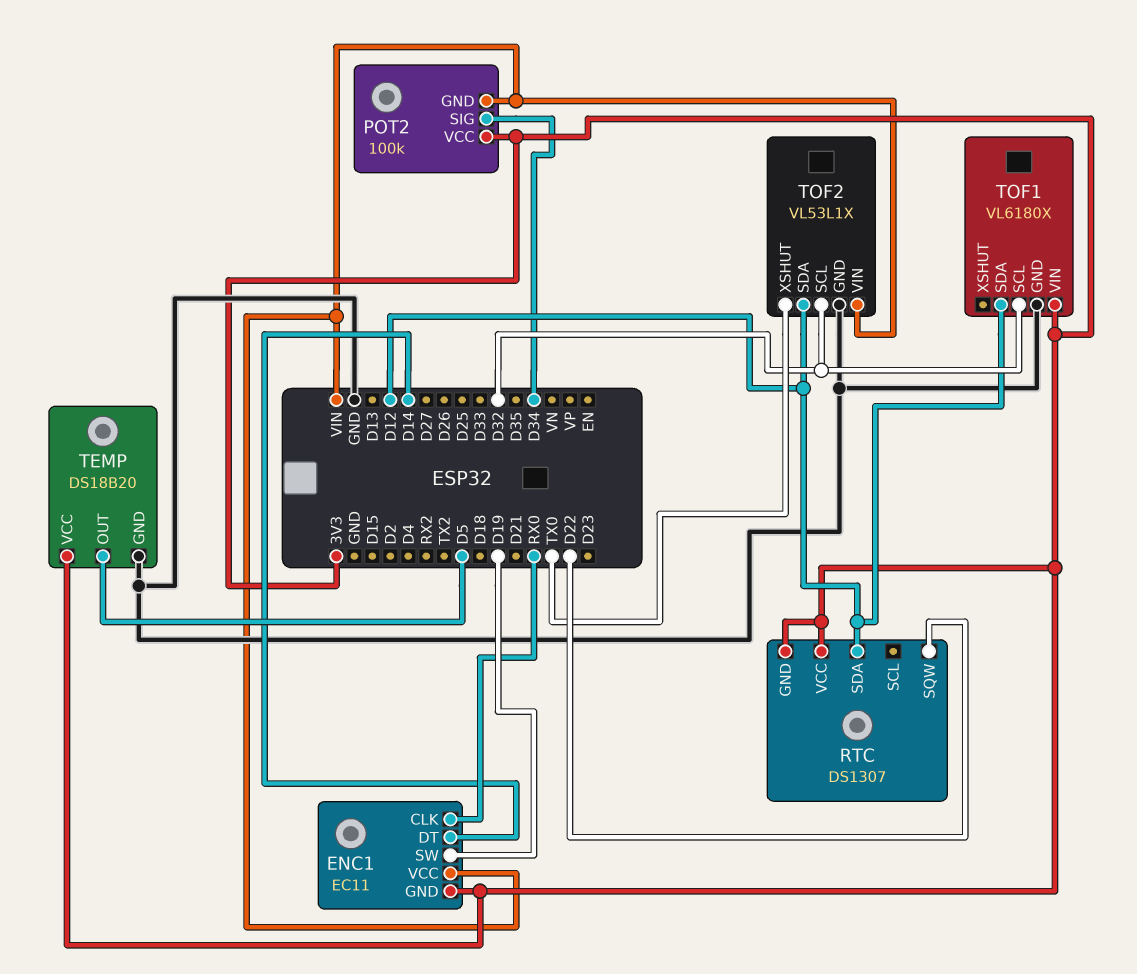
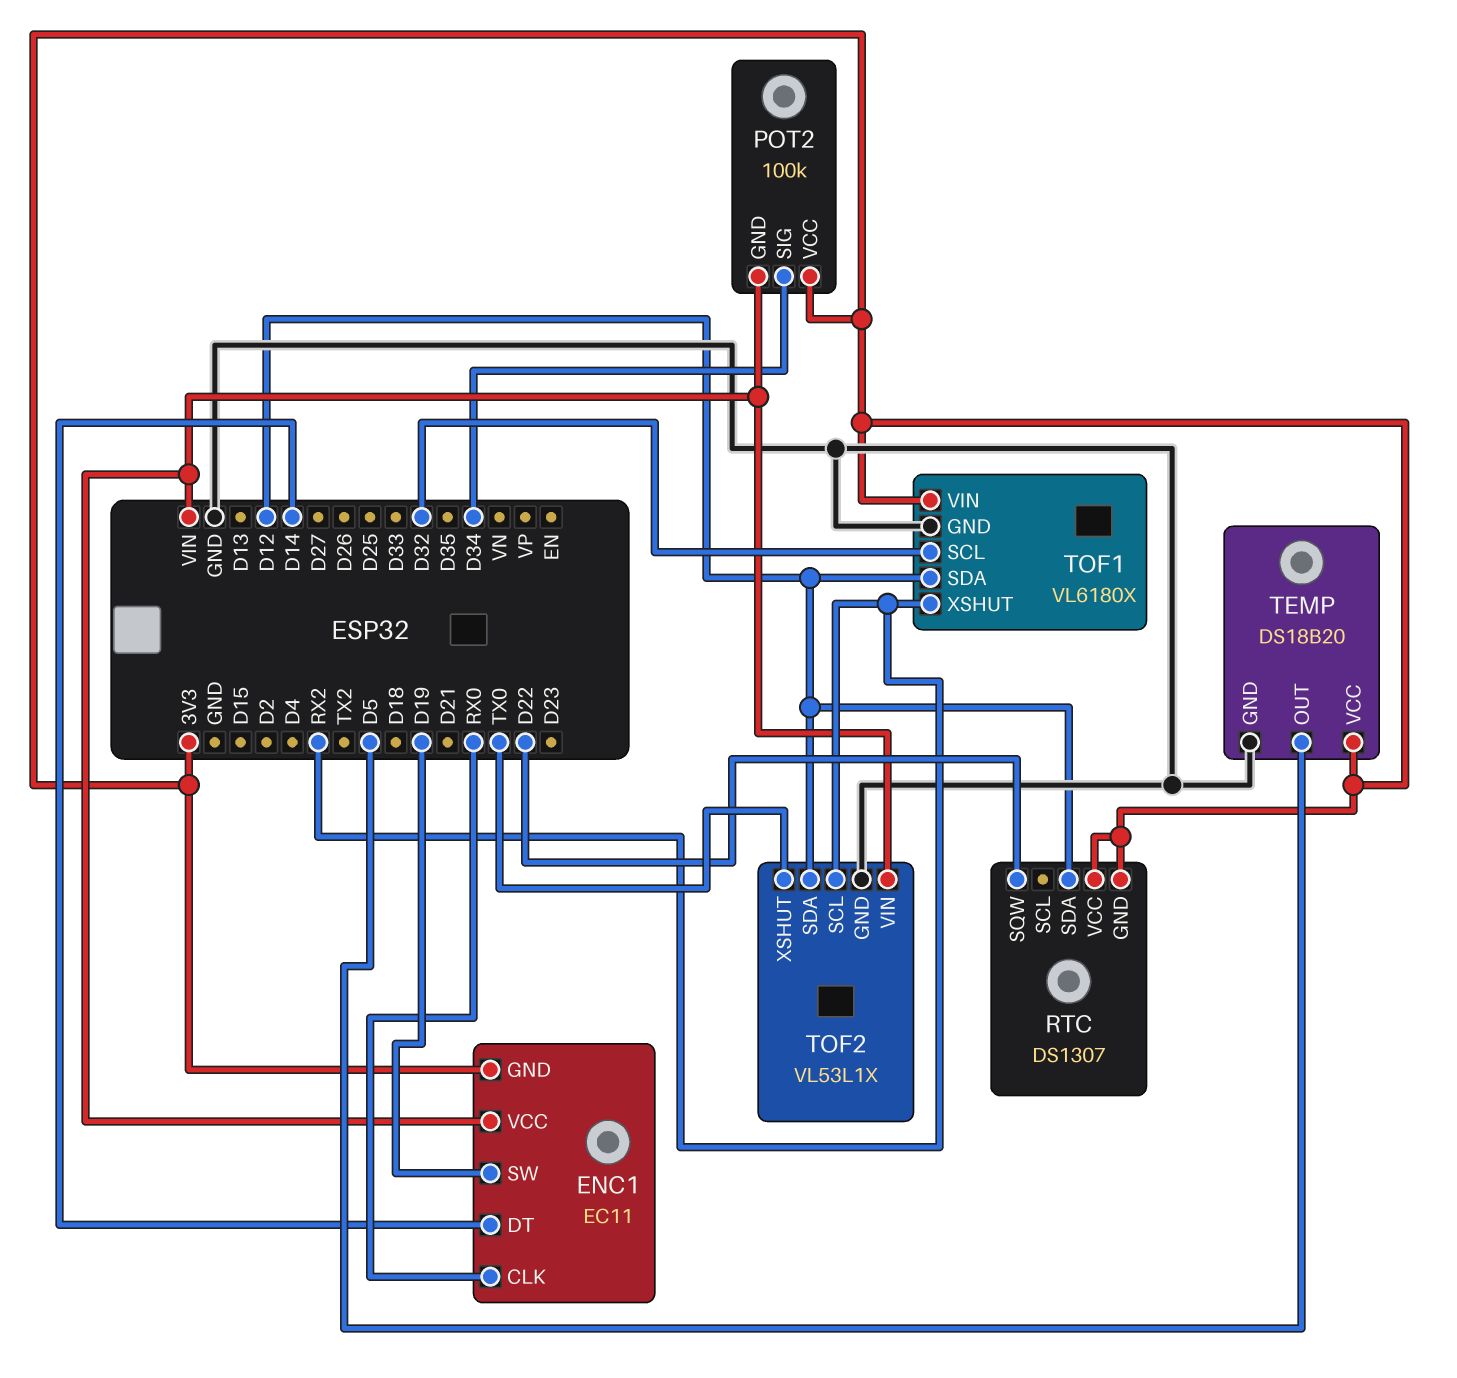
TOF1 pin XSHUT: none -> RX2
TOF2 pin SCL: D32 -> RX2

